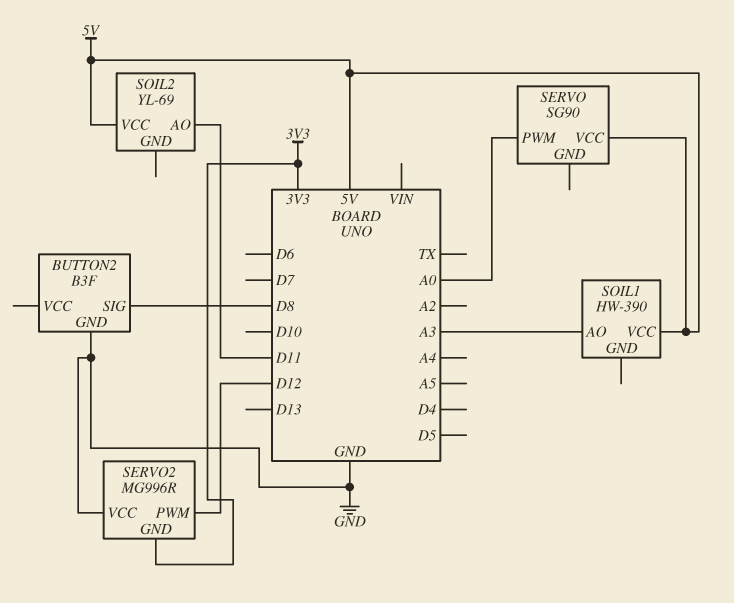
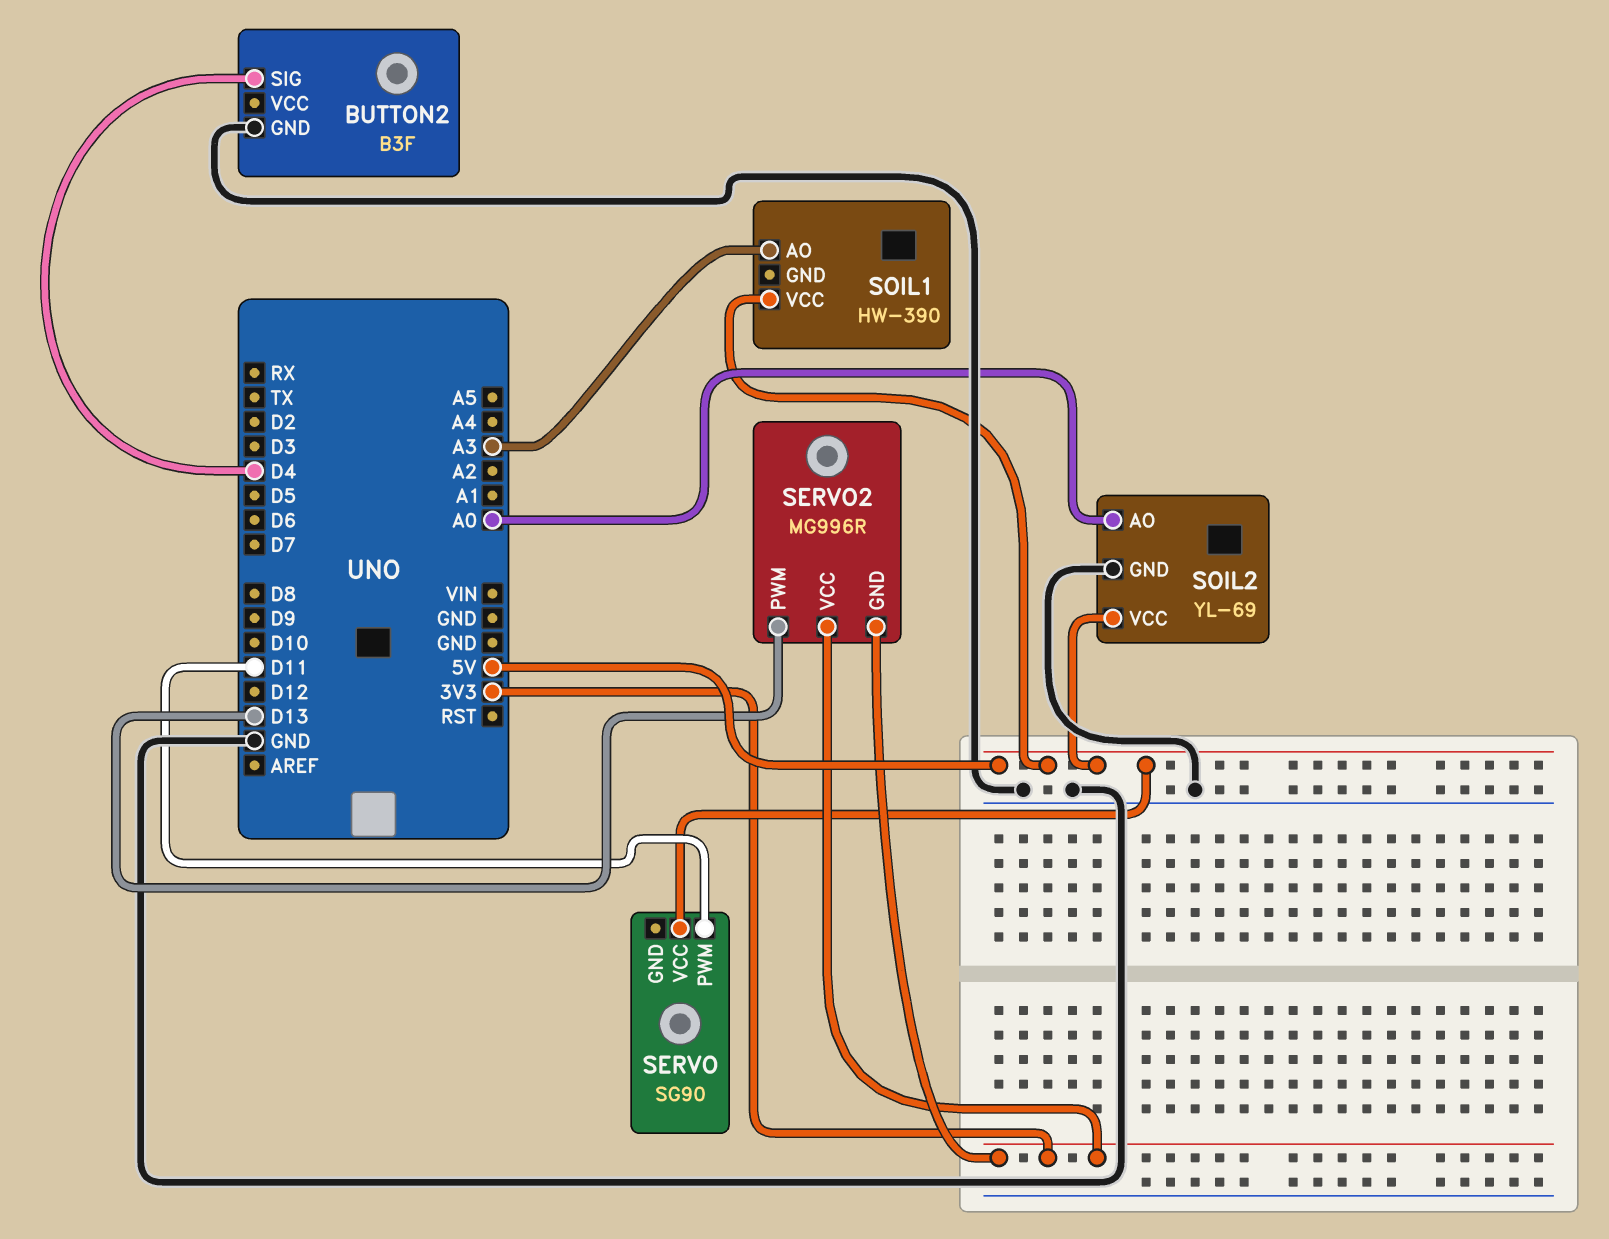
BUTTON2 pin SIG: D8 -> D4
SERVO pin PWM: A0 -> D11
SERVO2 pin PWM: D12 -> D13
SERVO2 pin VCC: GND -> 3V3
SOIL2 pin AO: D11 -> A0
SOIL2 pin GND: none -> GND

